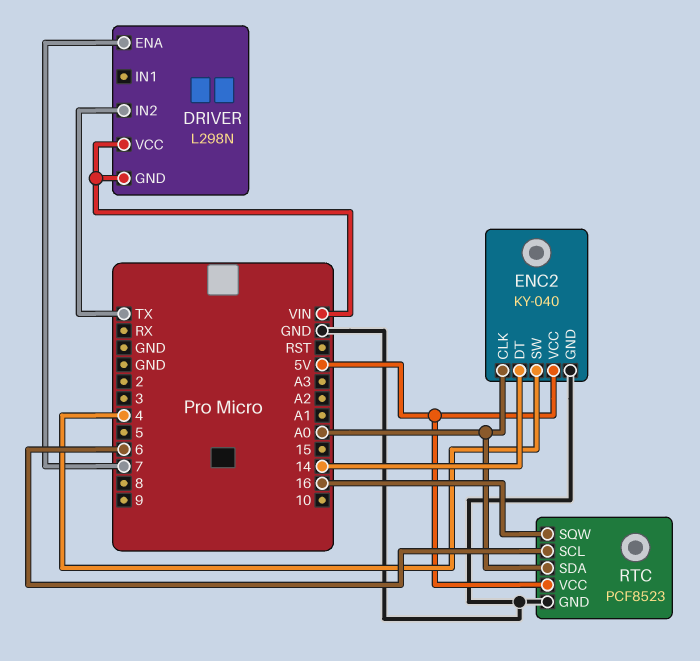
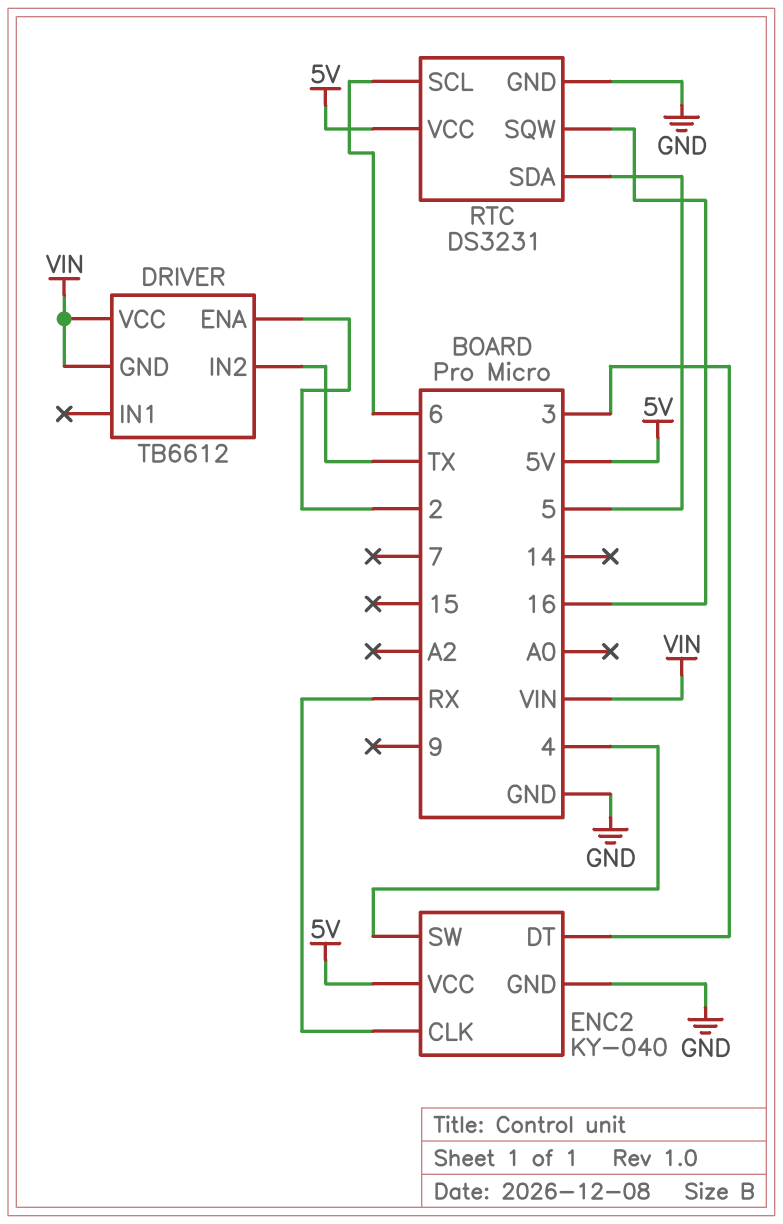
DRIVER: L298N -> TB6612
DRIVER pin ENA: 7 -> 2
ENC2 pin CLK: A0 -> RX
ENC2 pin DT: 14 -> 3
RTC: PCF8523 -> DS3231
RTC pin SDA: A0 -> 5

